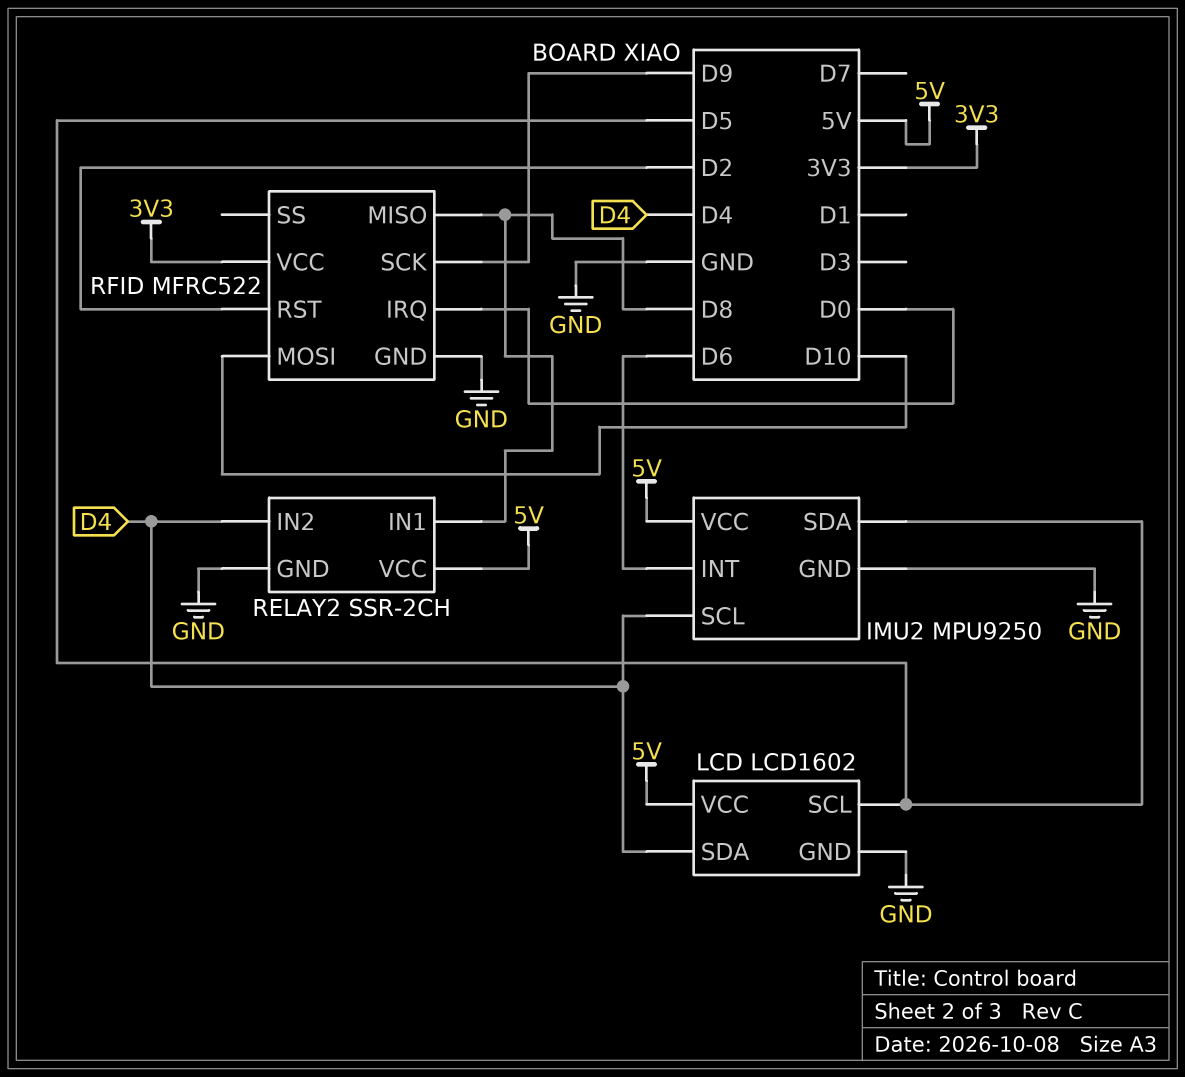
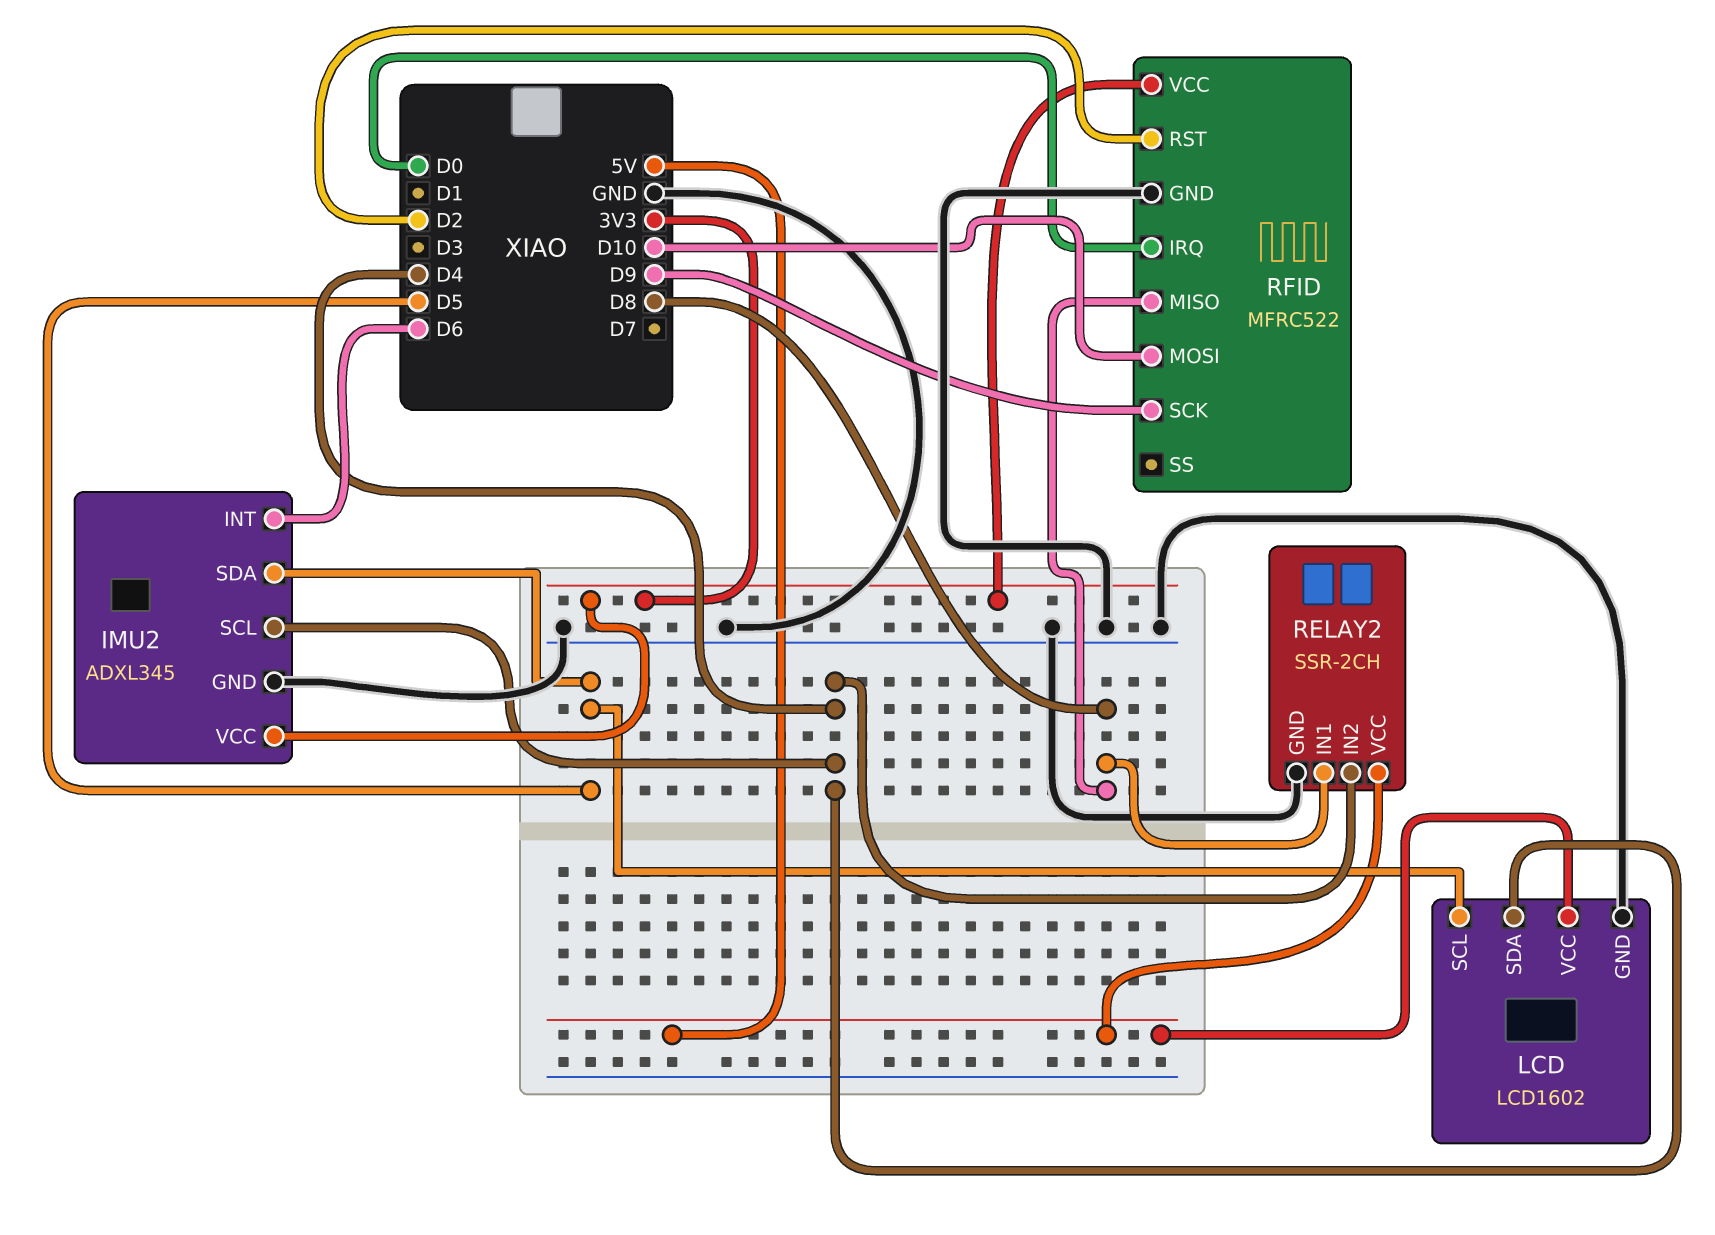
IMU2: MPU9250 -> ADXL345
IMU2 pin VCC: 5V -> 3V3

